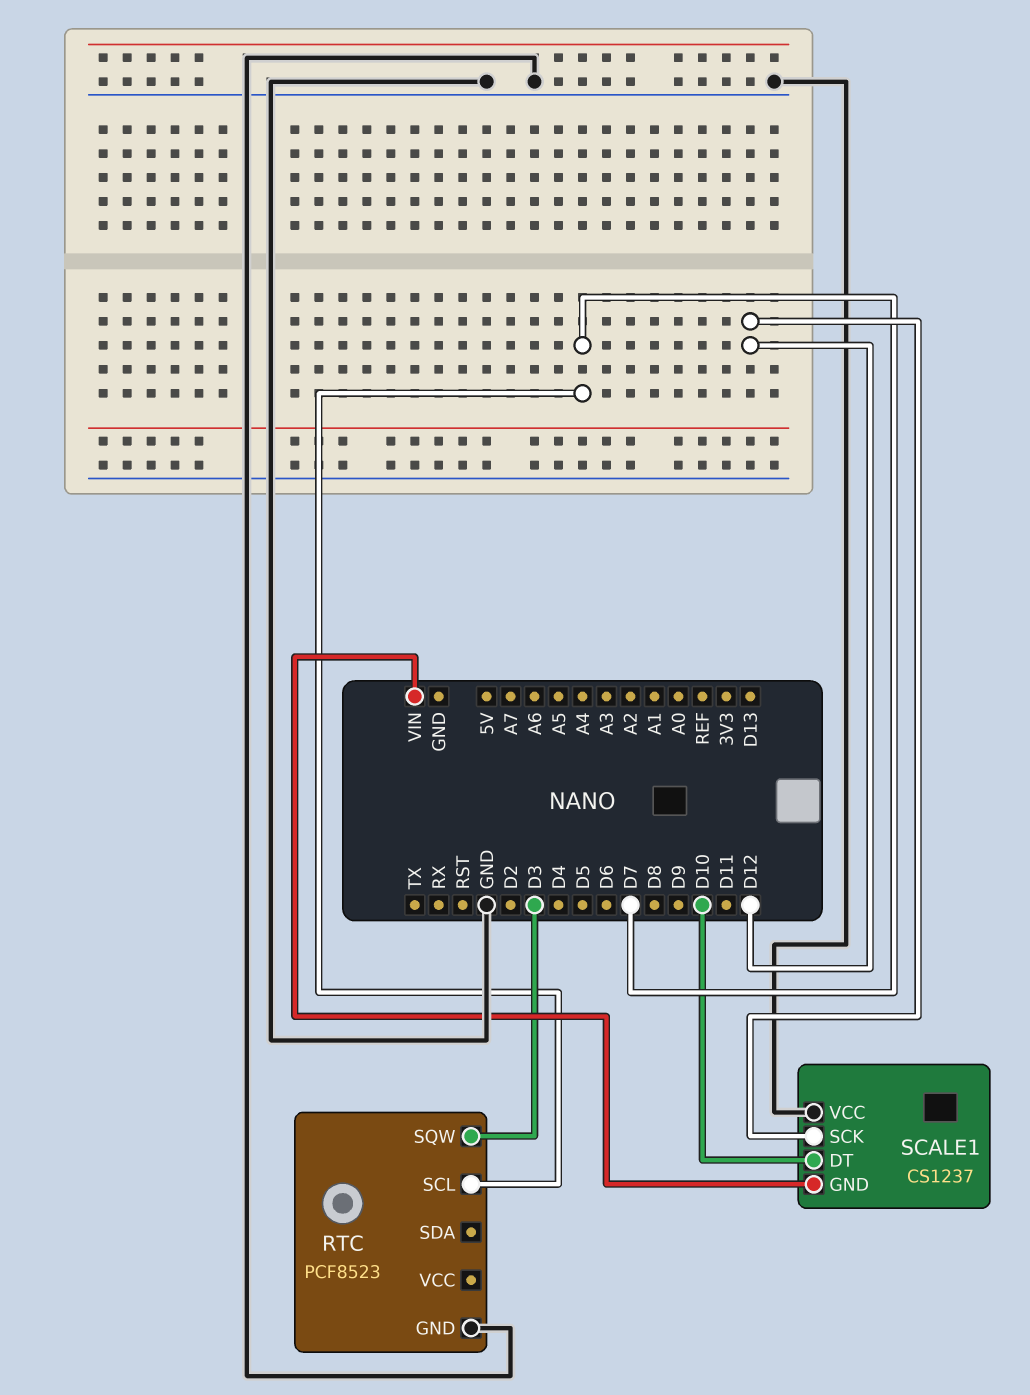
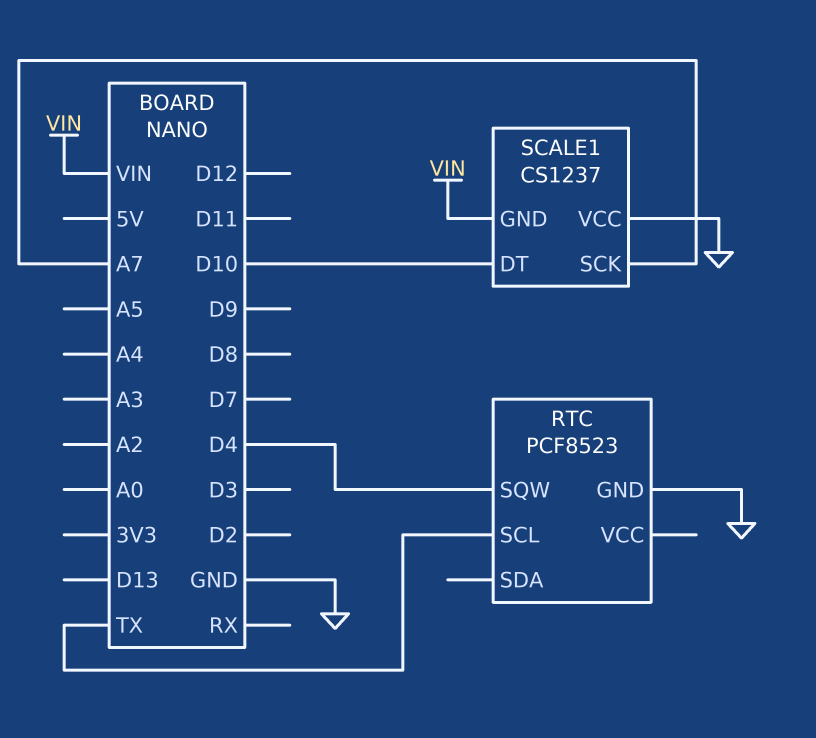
RTC pin SCL: D7 -> TX
RTC pin SQW: D3 -> D4
SCALE1 pin SCK: D12 -> A7

